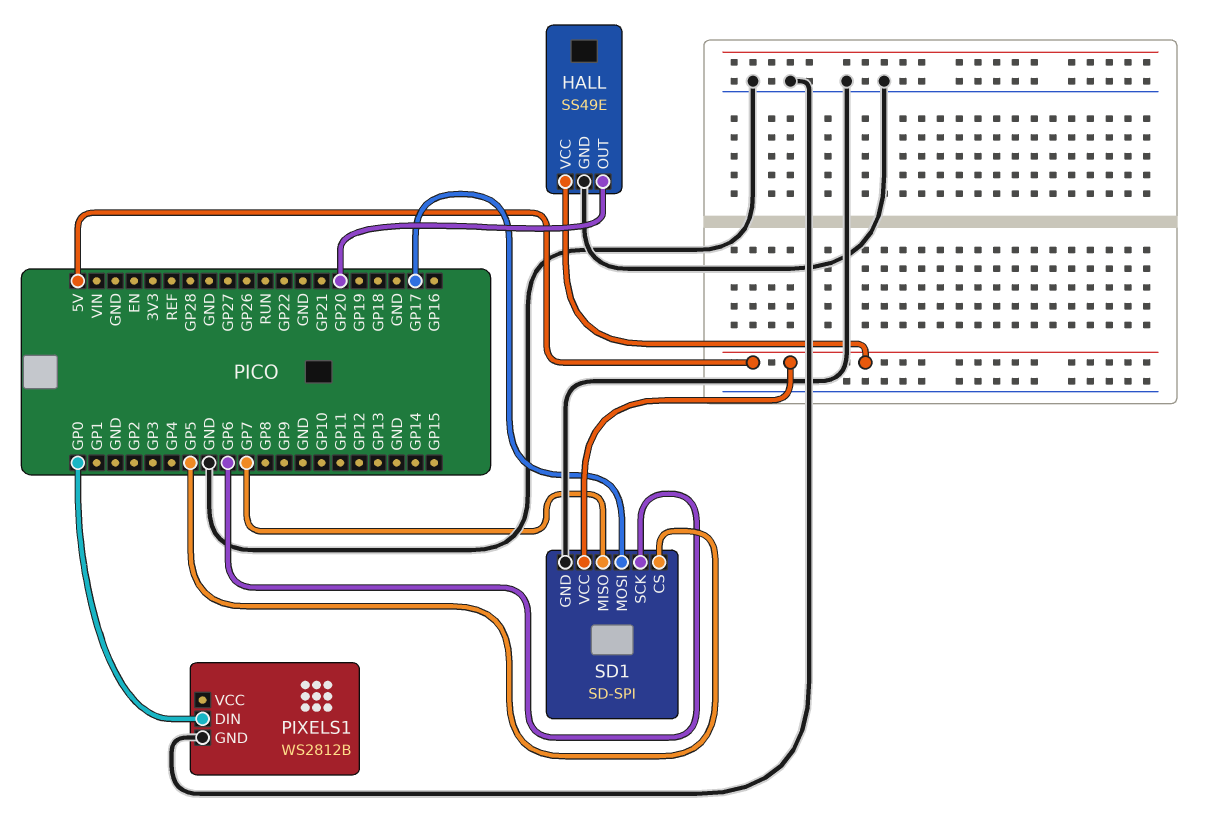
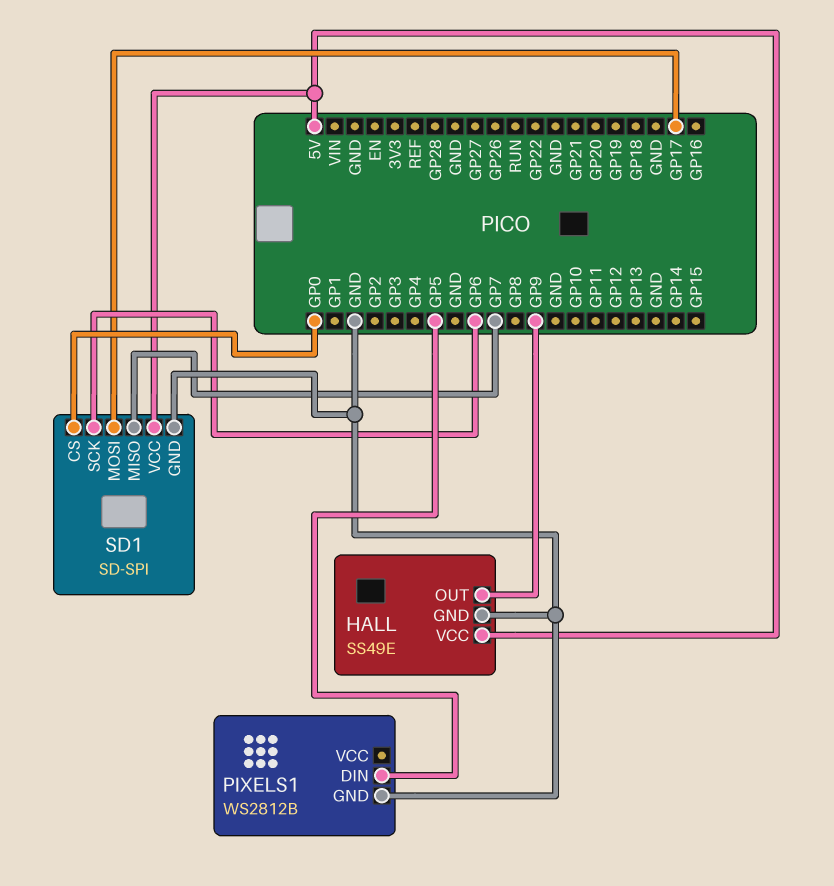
HALL pin OUT: GP20 -> GP9
PIXELS1 pin DIN: GP0 -> GP5
SD1 pin CS: GP5 -> GP0

